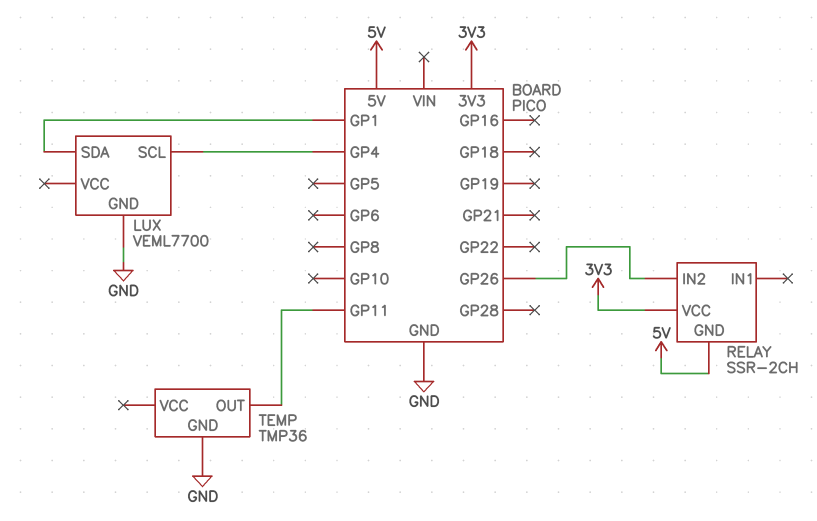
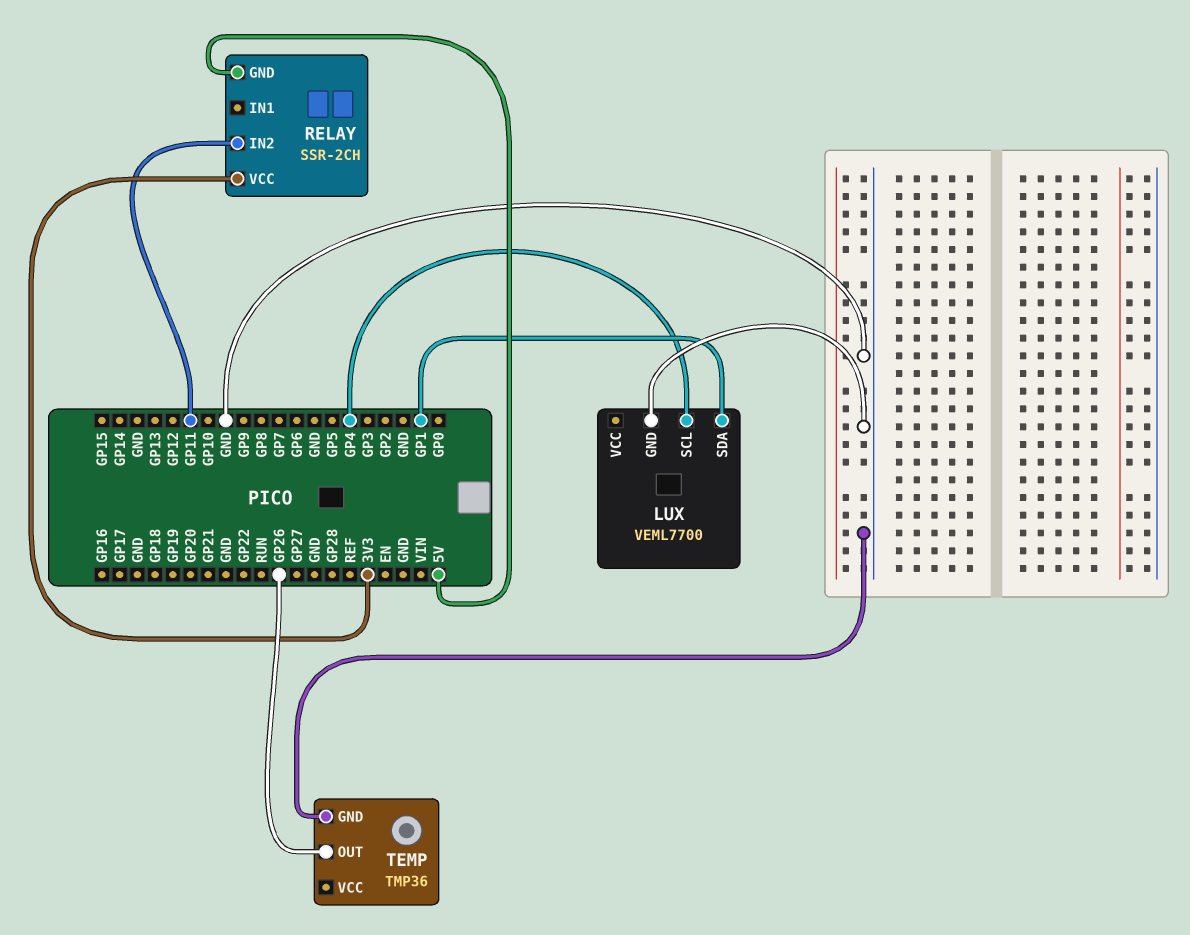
RELAY pin IN2: GP26 -> GP11
TEMP pin OUT: GP11 -> GP26

